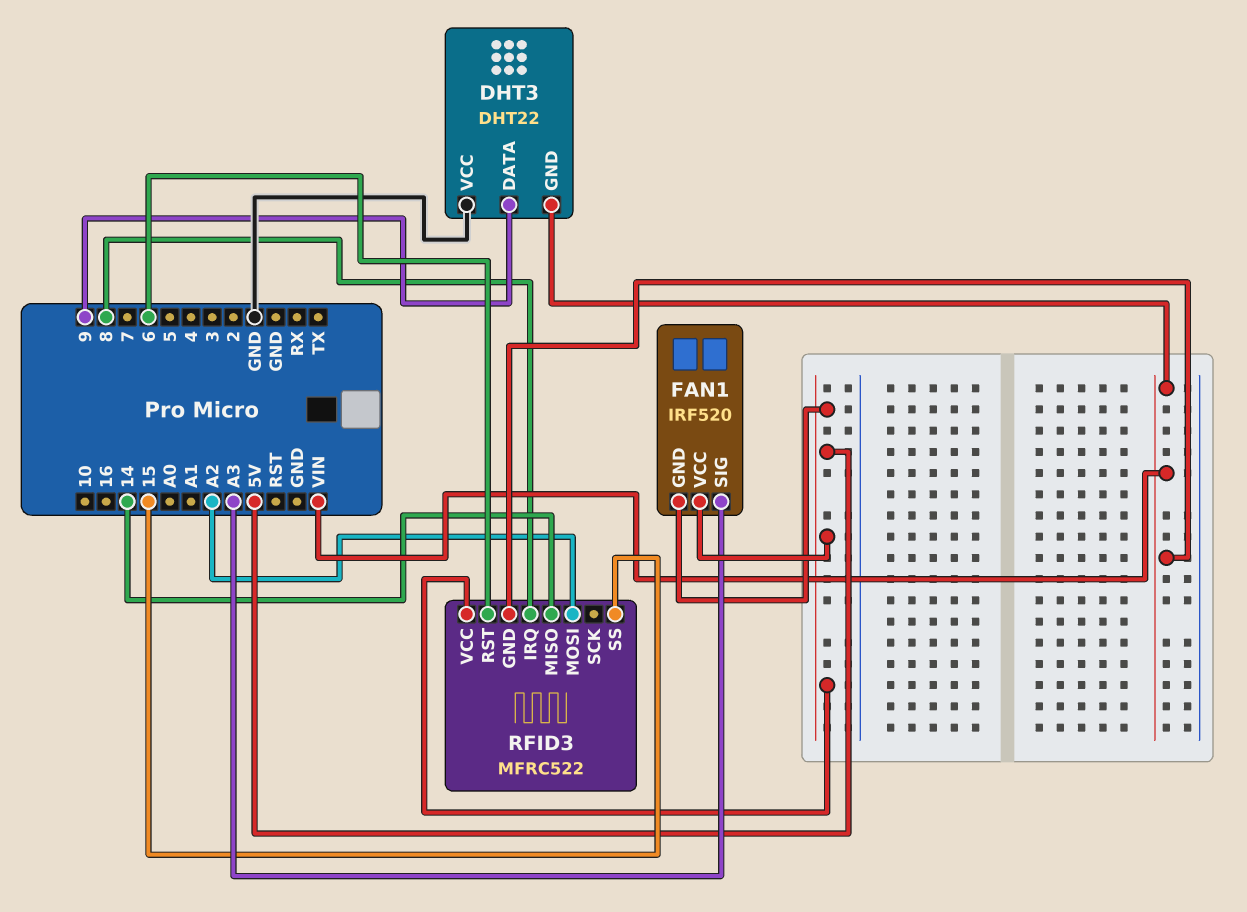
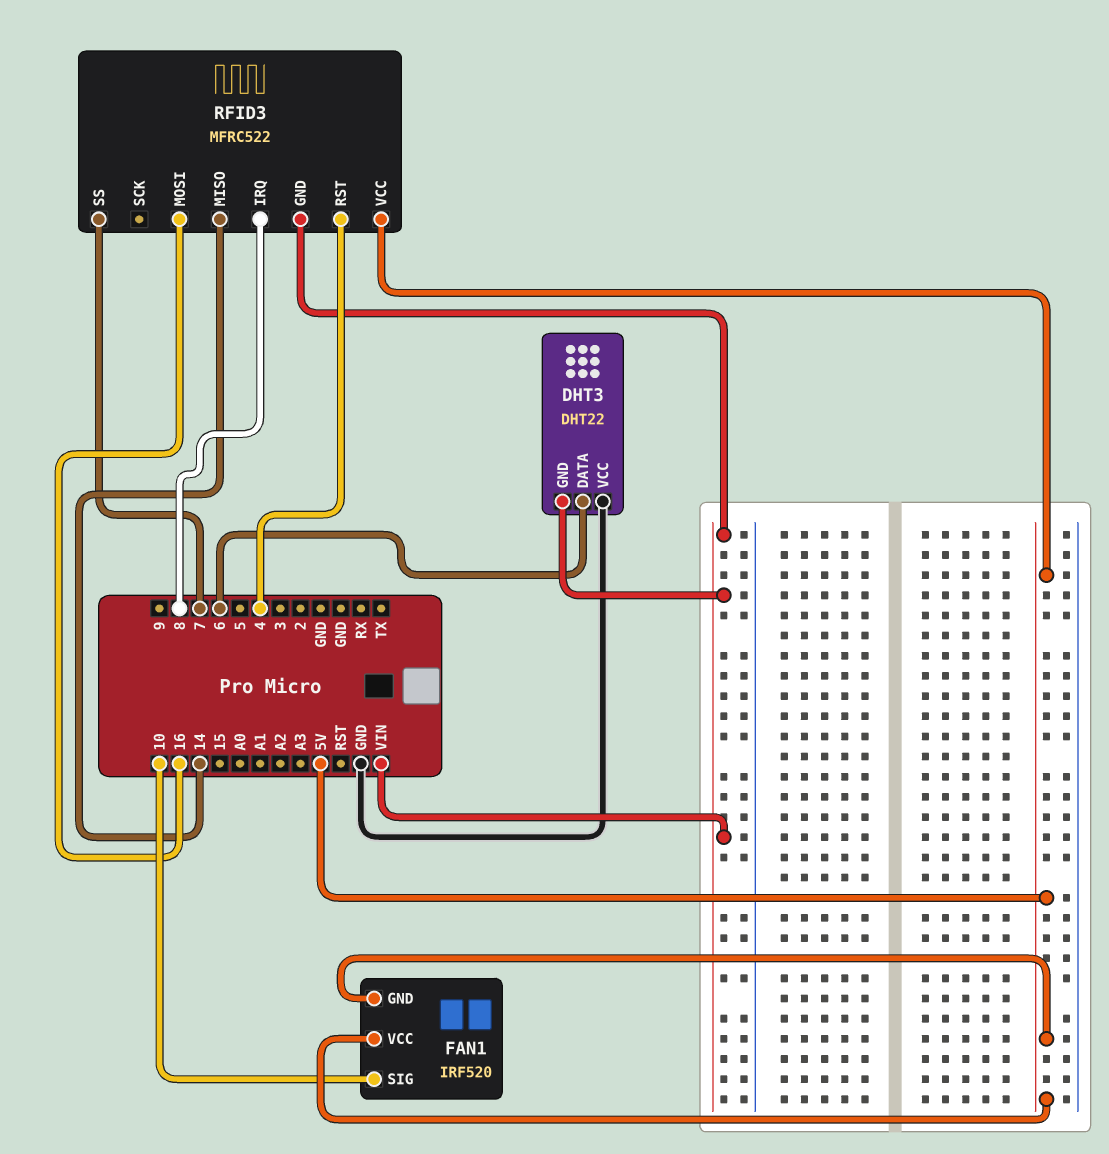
DHT3 pin DATA: 9 -> 6
FAN1 pin SIG: A3 -> 10
RFID3 pin MOSI: A2 -> 16
RFID3 pin RST: 6 -> 4
RFID3 pin SS: 15 -> 7

